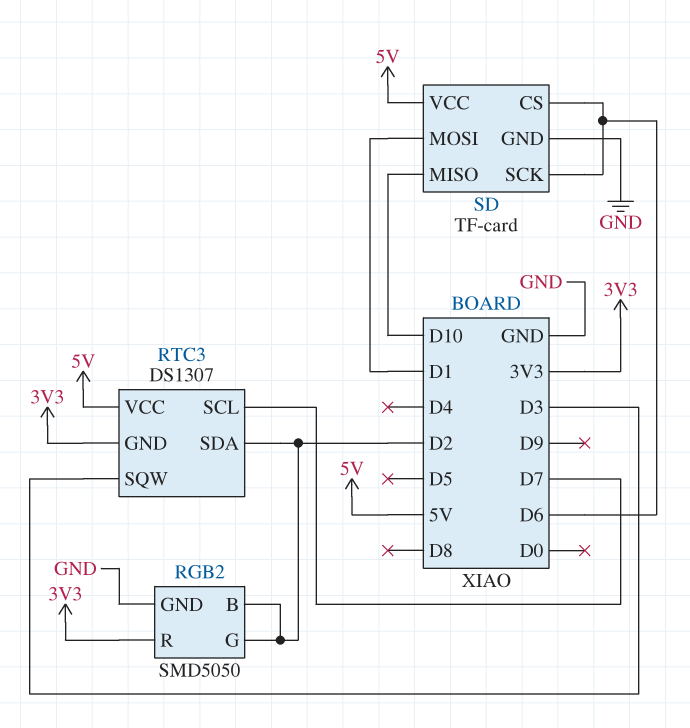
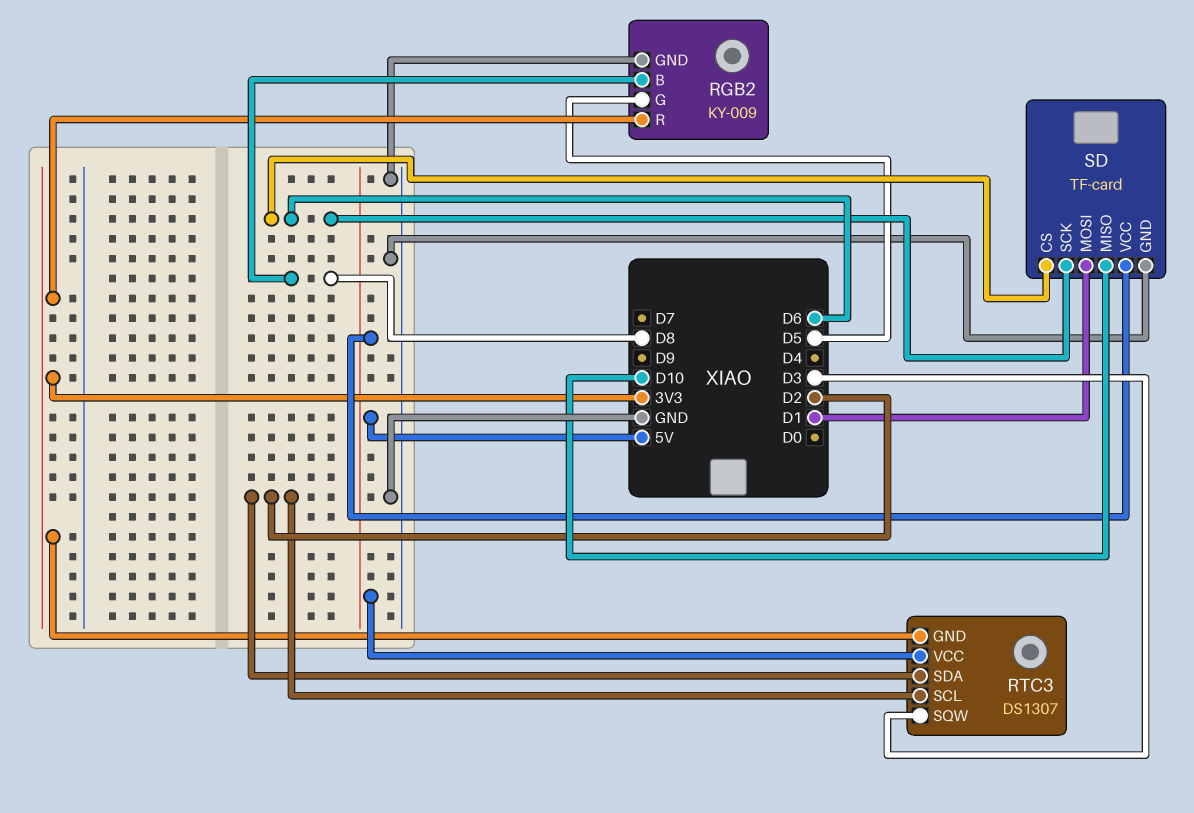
RGB2: SMD5050 -> KY-009
RGB2 pin B: D2 -> D8
RGB2 pin G: D2 -> D5
RTC3 pin SCL: D7 -> D2

